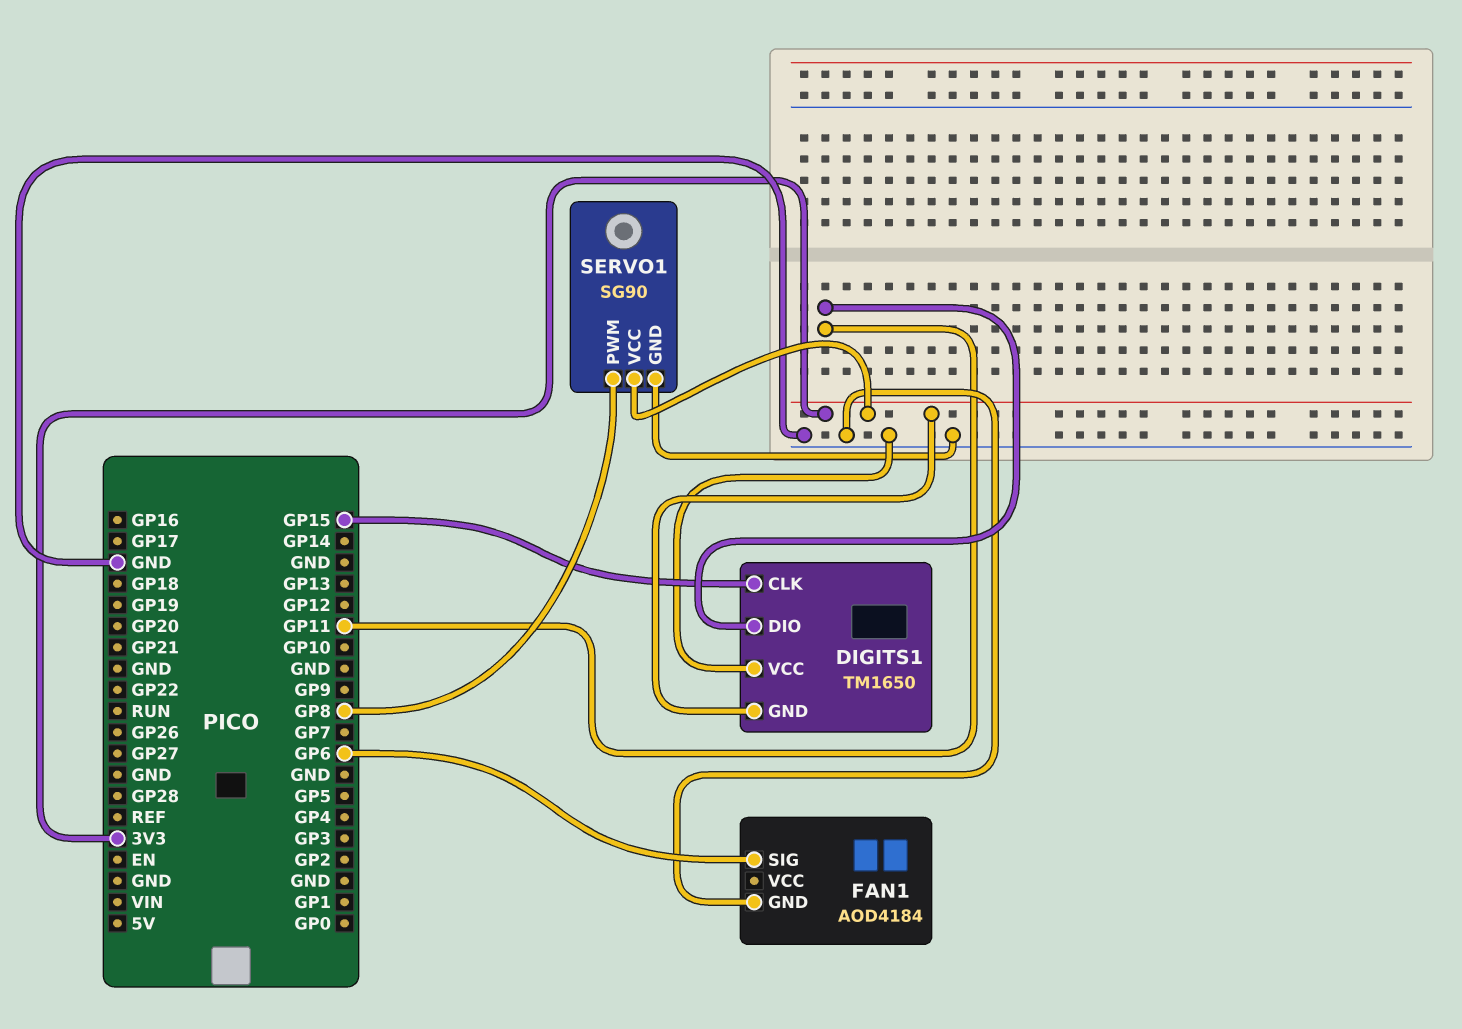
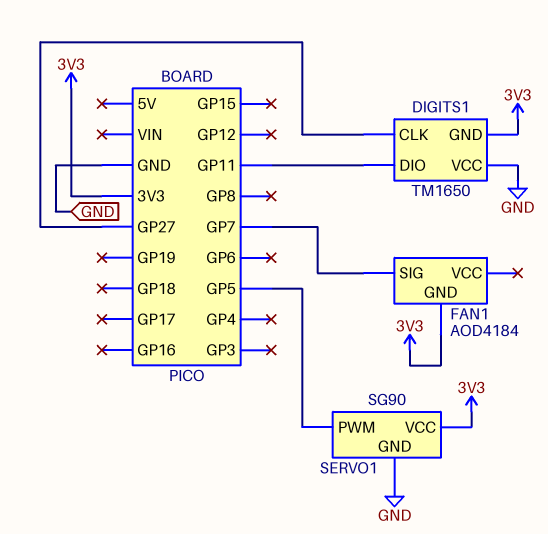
DIGITS1 pin CLK: GP15 -> GP27
FAN1 pin GND: GND -> 3V3
FAN1 pin SIG: GP6 -> GP7
SERVO1 pin PWM: GP8 -> GP5

